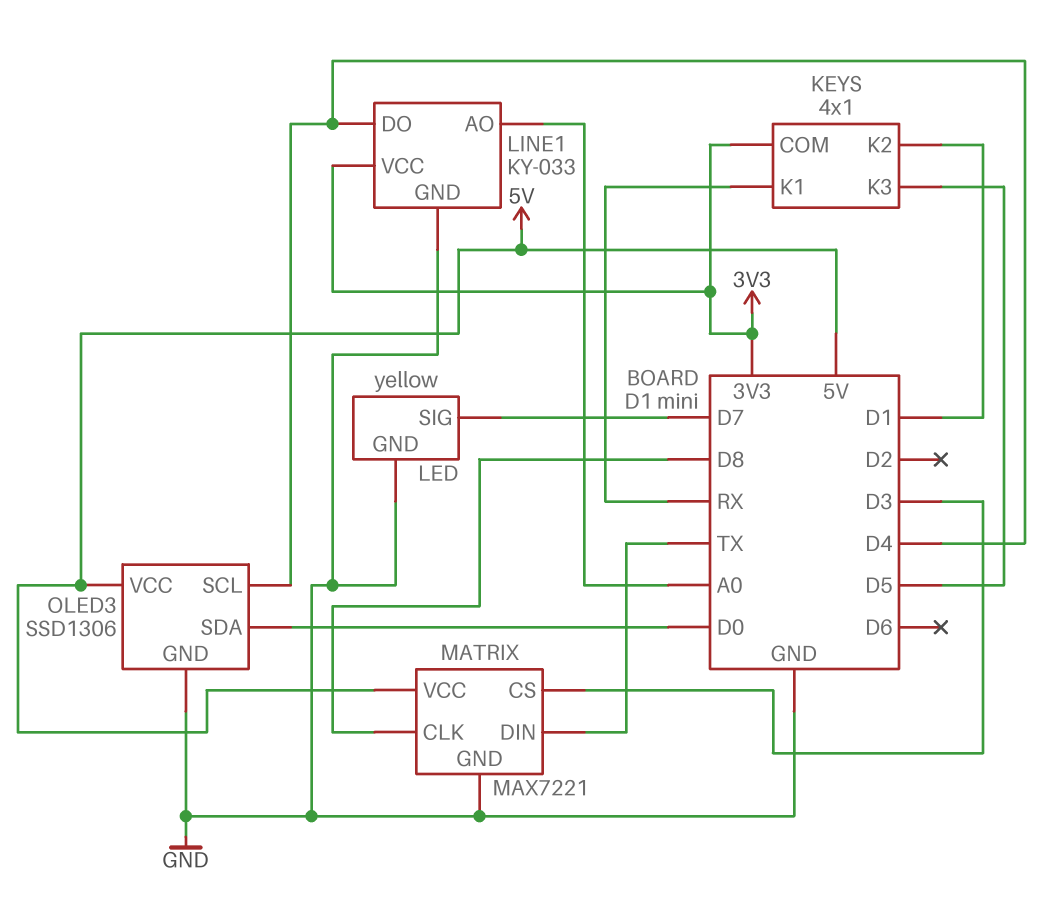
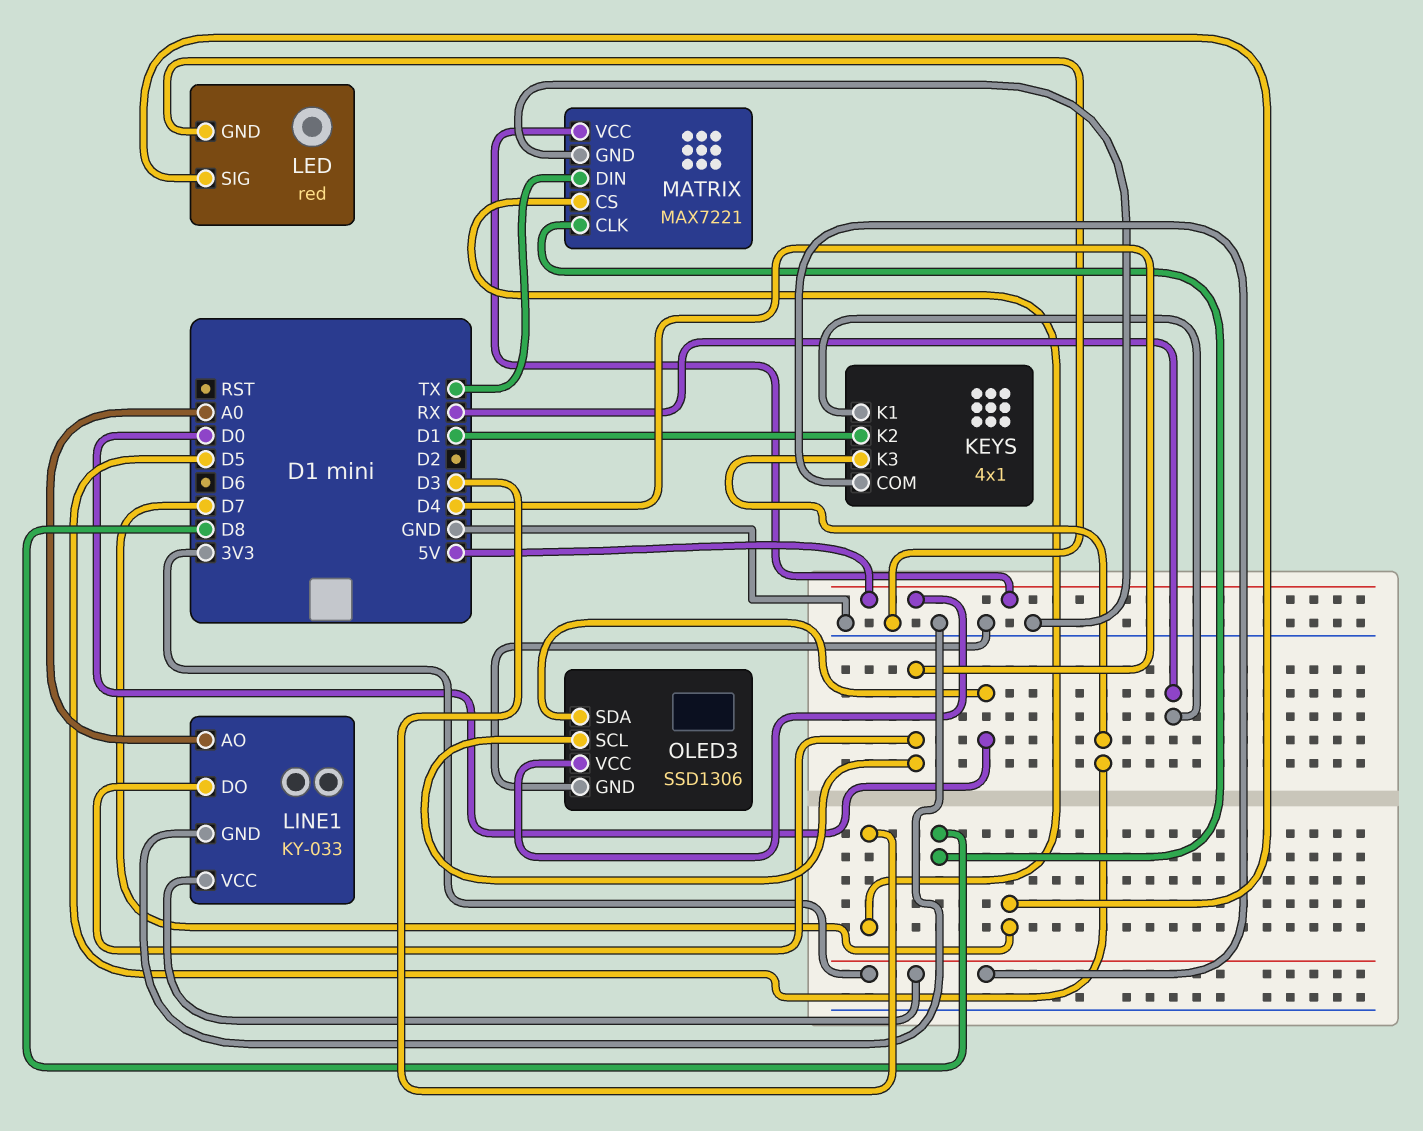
LED: yellow -> red

